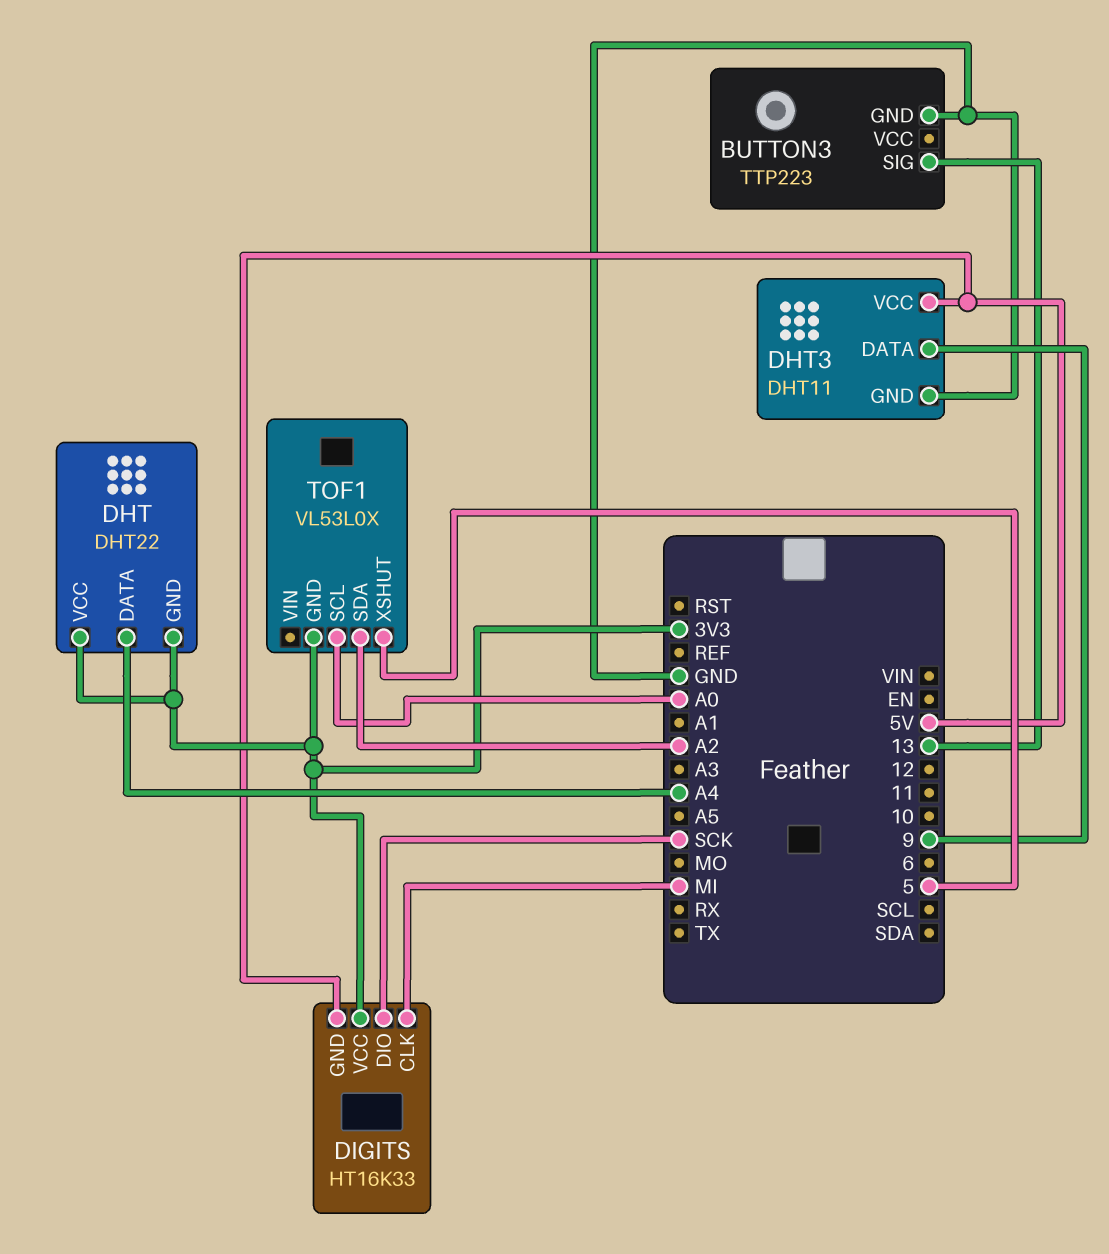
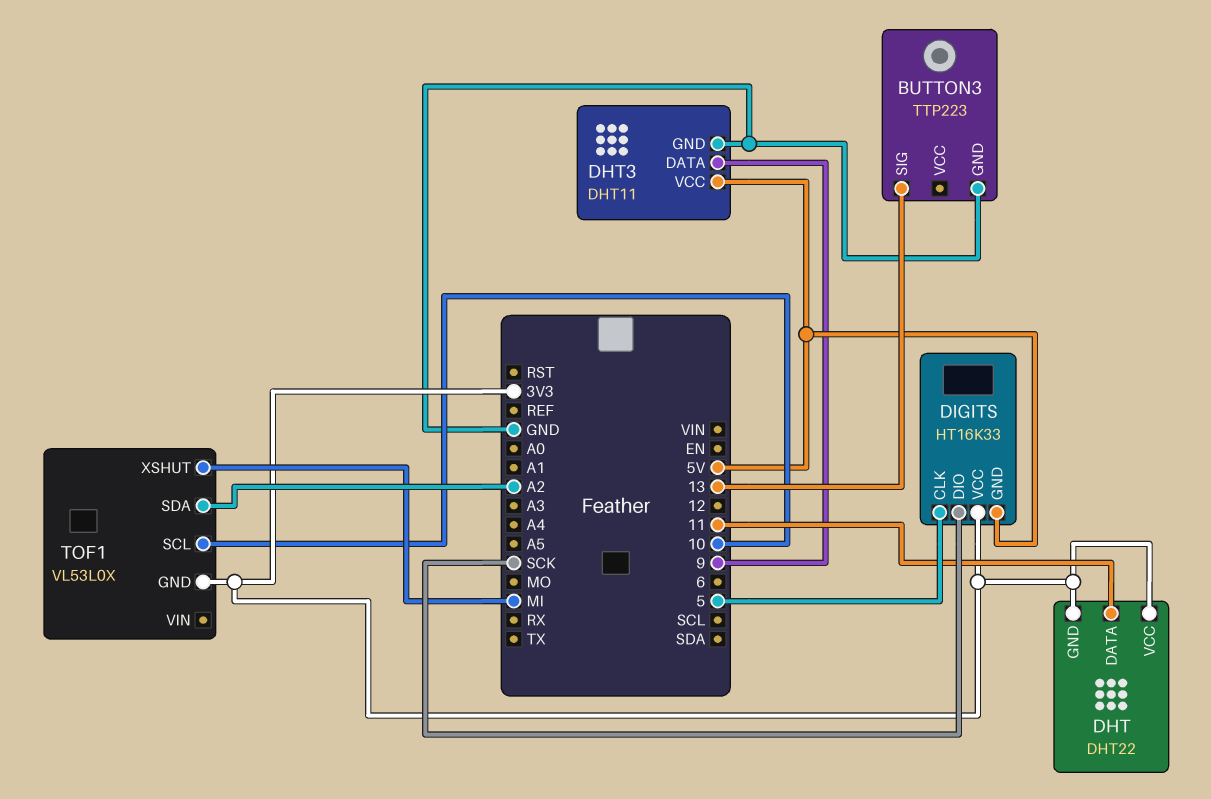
DHT pin DATA: A4 -> 11
DIGITS pin CLK: MI -> 5
TOF1 pin SCL: A0 -> 10
TOF1 pin XSHUT: 5 -> MI

